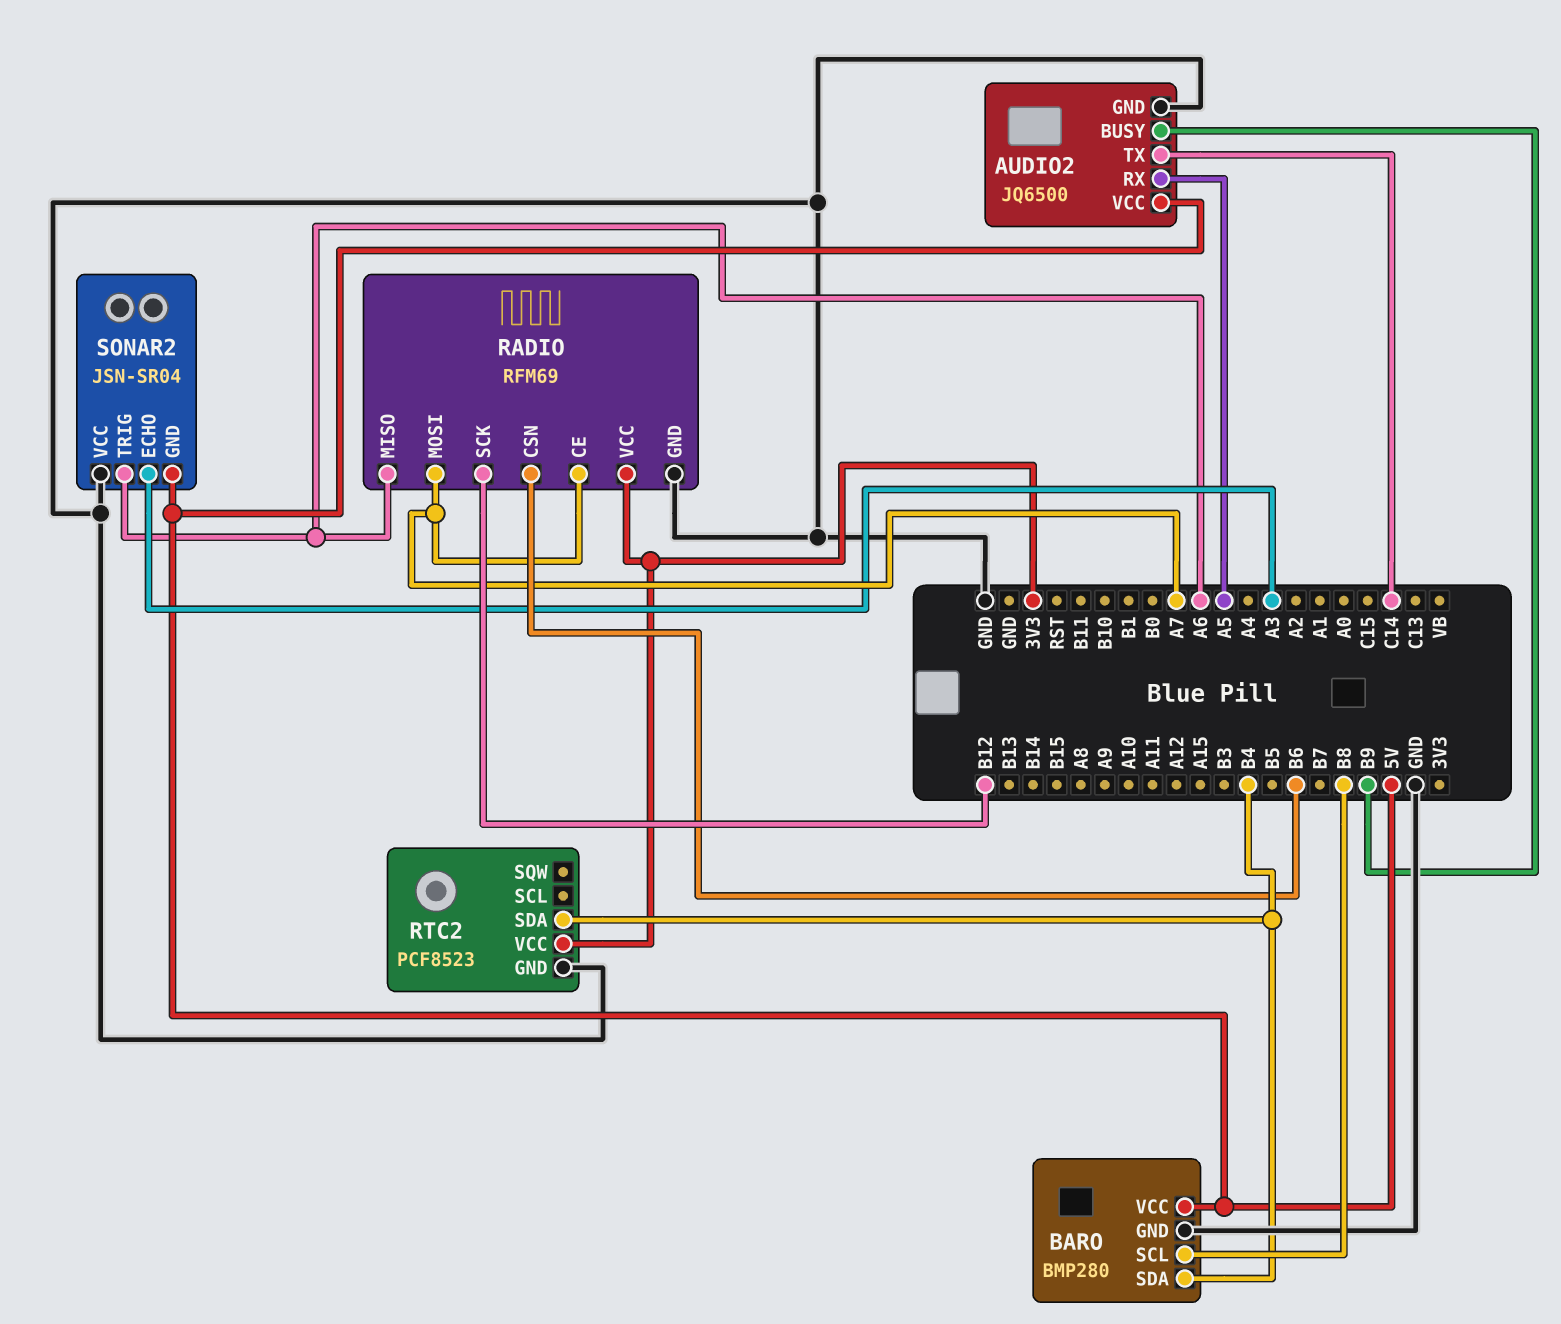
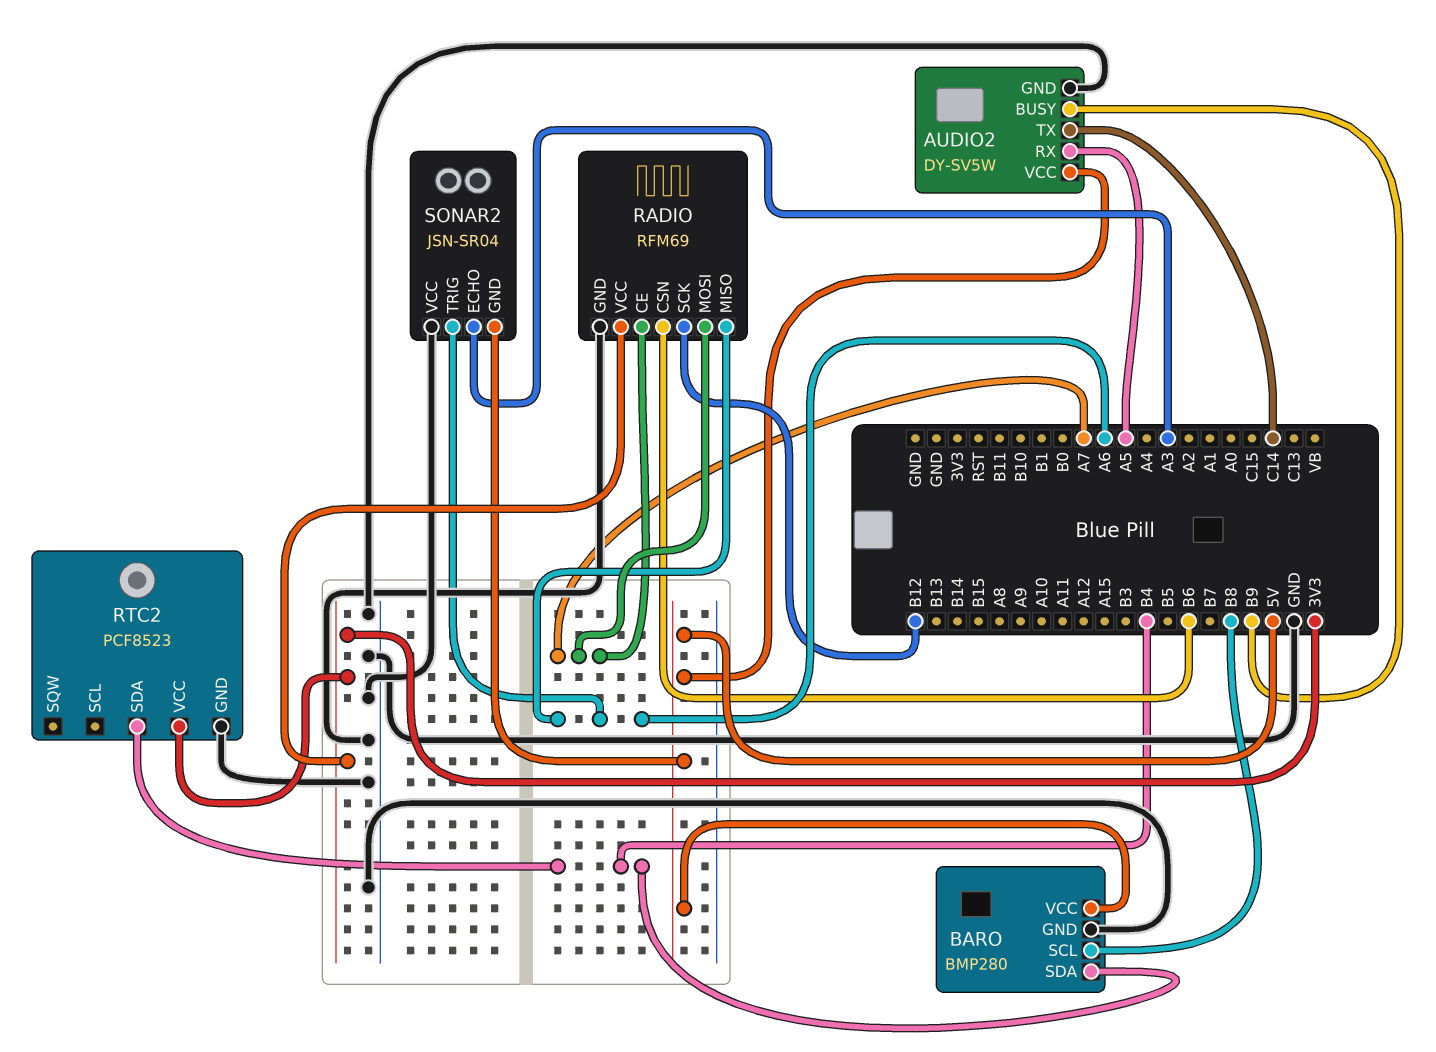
AUDIO2: JQ6500 -> DY-SV5W

